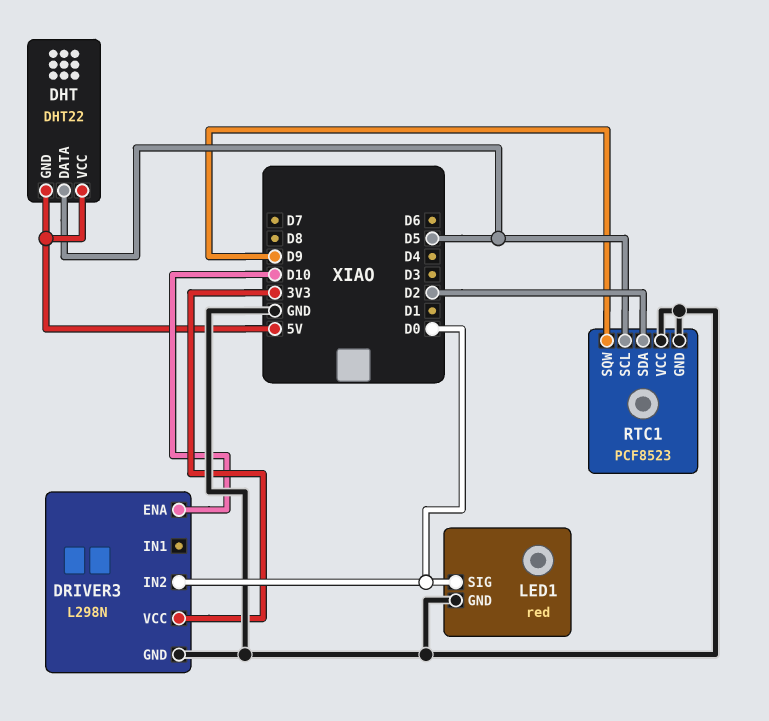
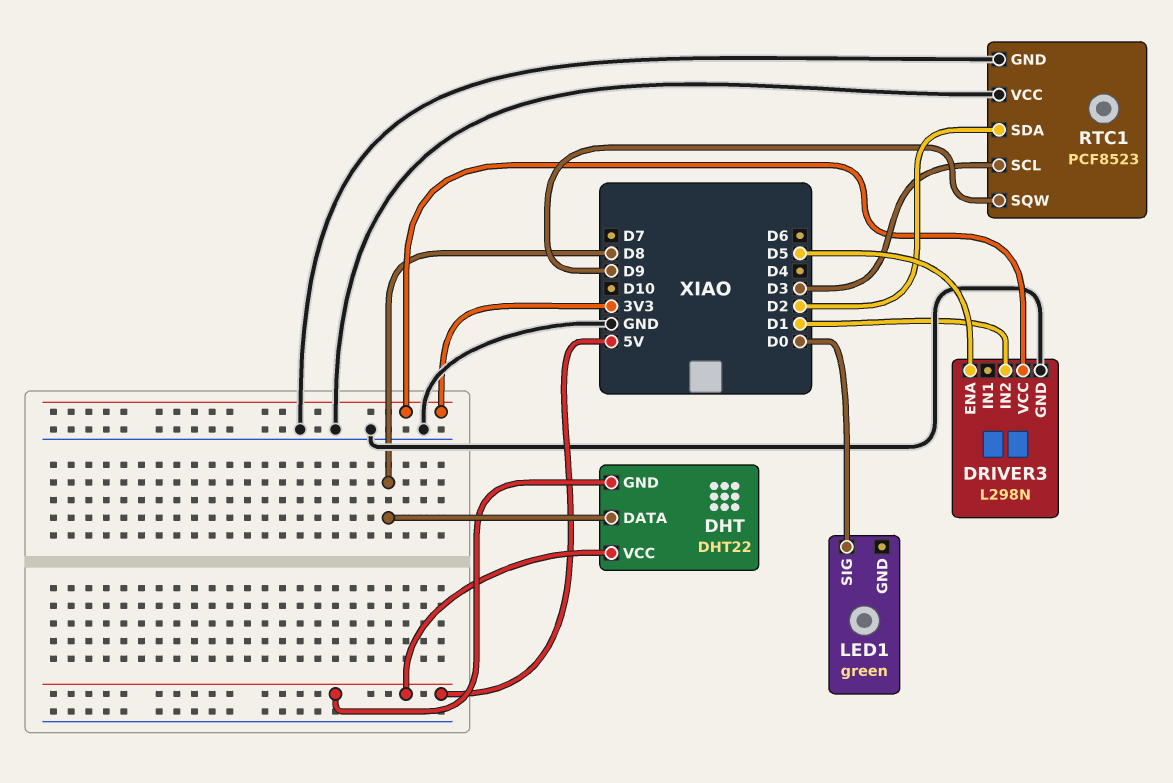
DHT pin DATA: D5 -> D8
DRIVER3 pin ENA: D10 -> D5
DRIVER3 pin IN2: D0 -> D1
LED1: red -> green
LED1 pin GND: GND -> none
RTC1 pin SCL: D5 -> D3

